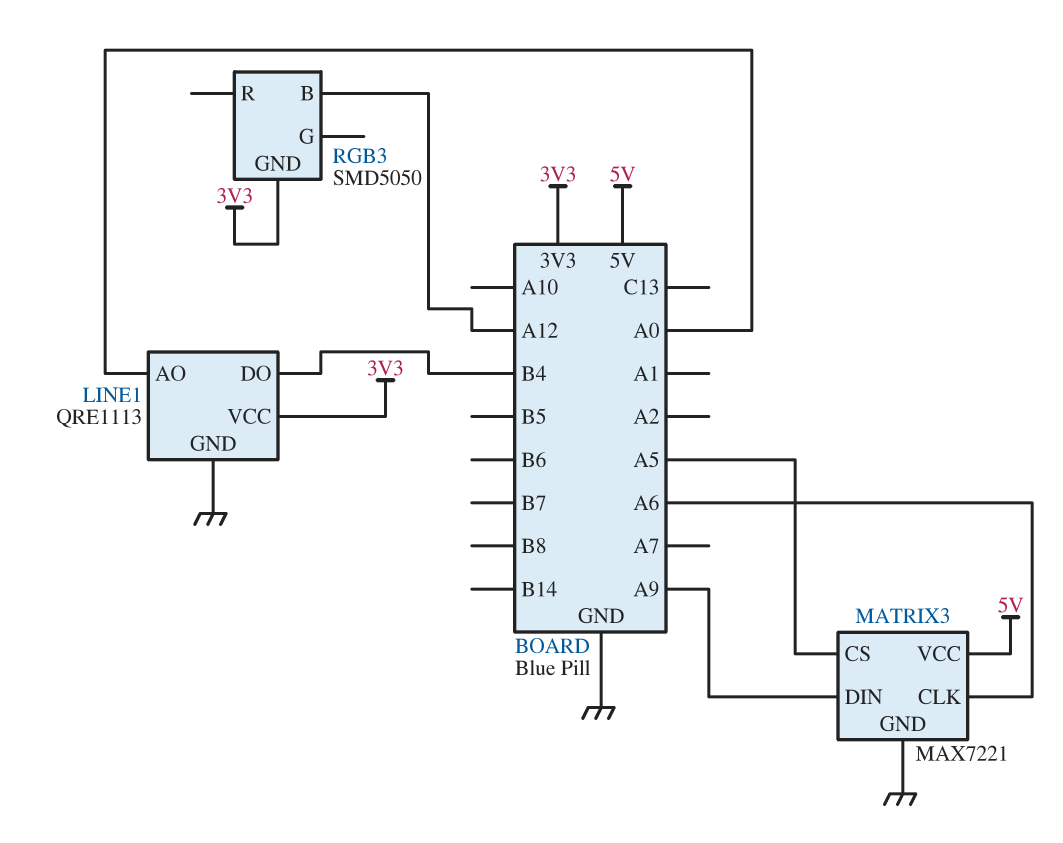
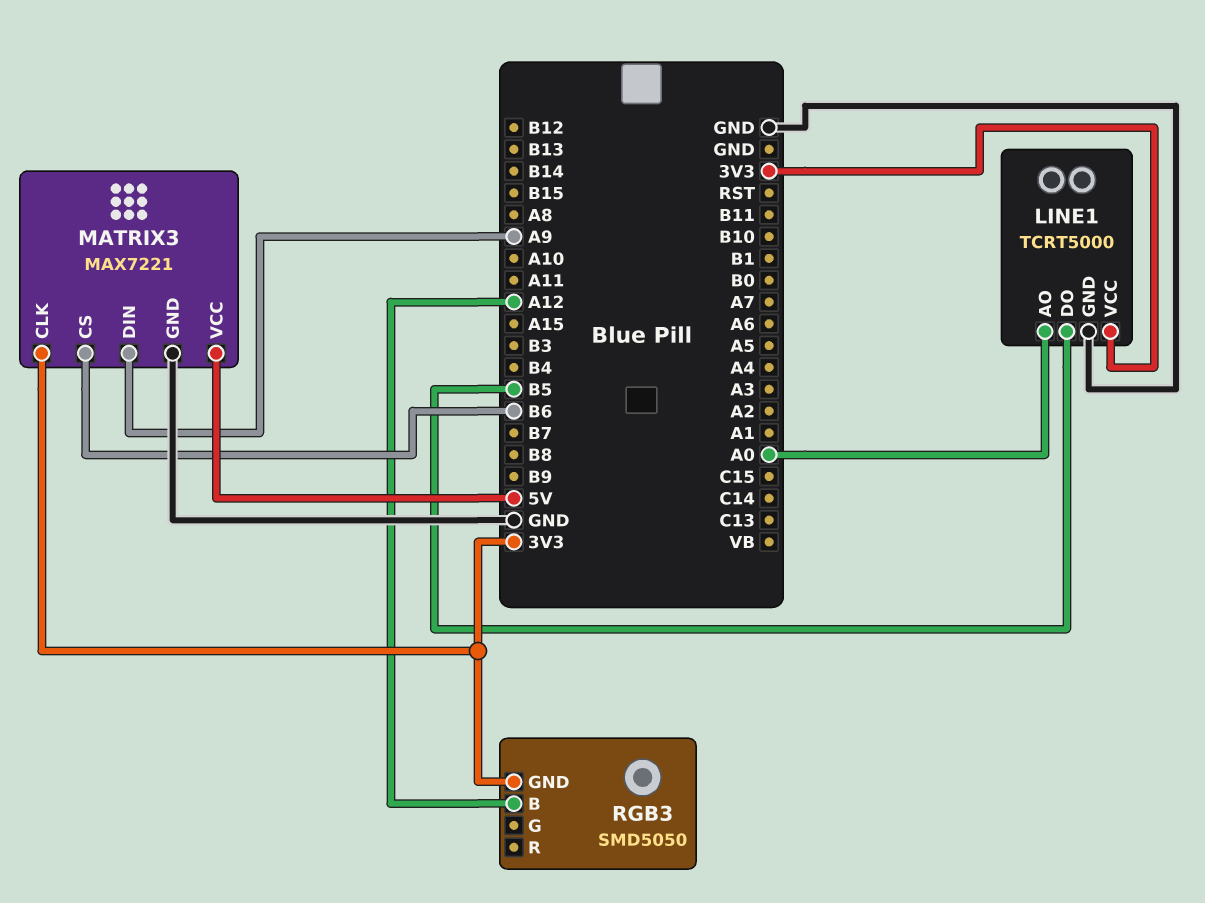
LINE1: QRE1113 -> TCRT5000
LINE1 pin DO: B4 -> B5
MATRIX3 pin CLK: A6 -> 3V3
MATRIX3 pin CS: A5 -> B6

